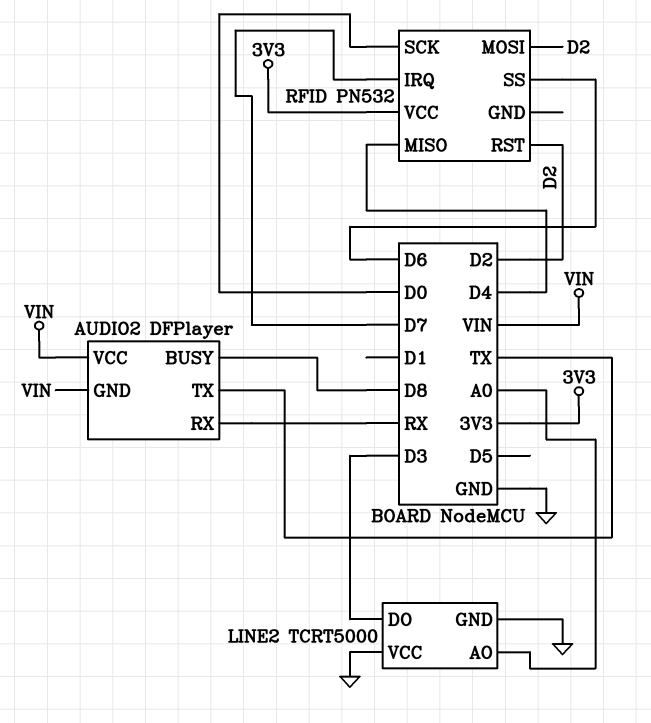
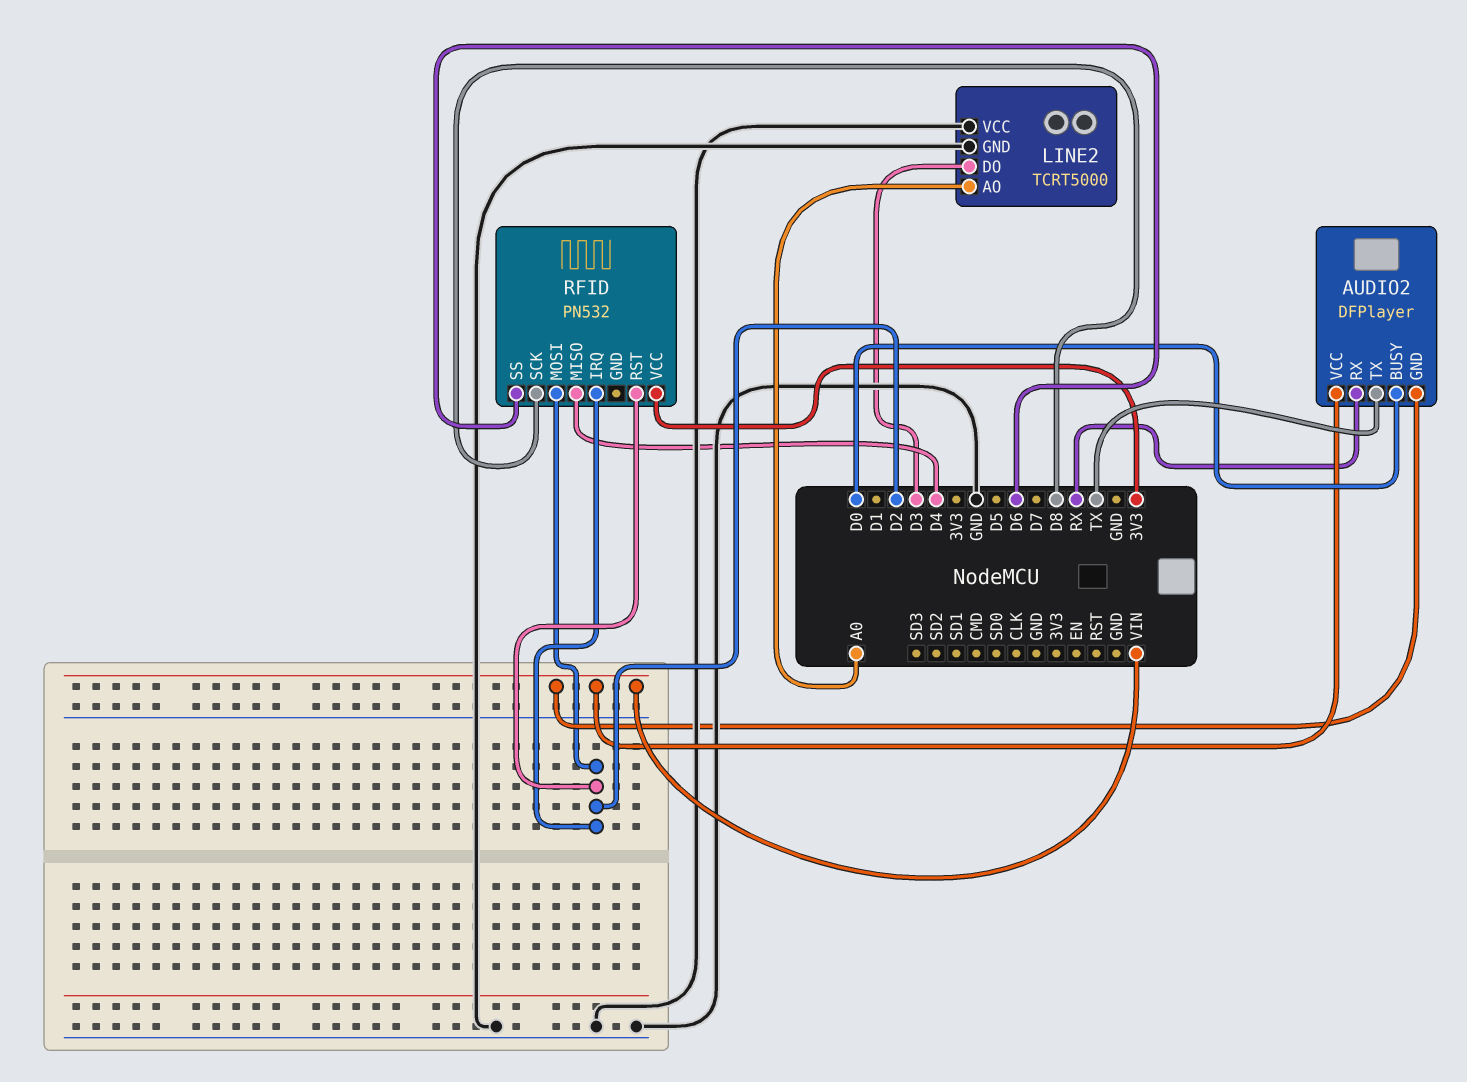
AUDIO2 pin BUSY: D8 -> D0
RFID pin IRQ: D7 -> D2
RFID pin SCK: D0 -> D8

